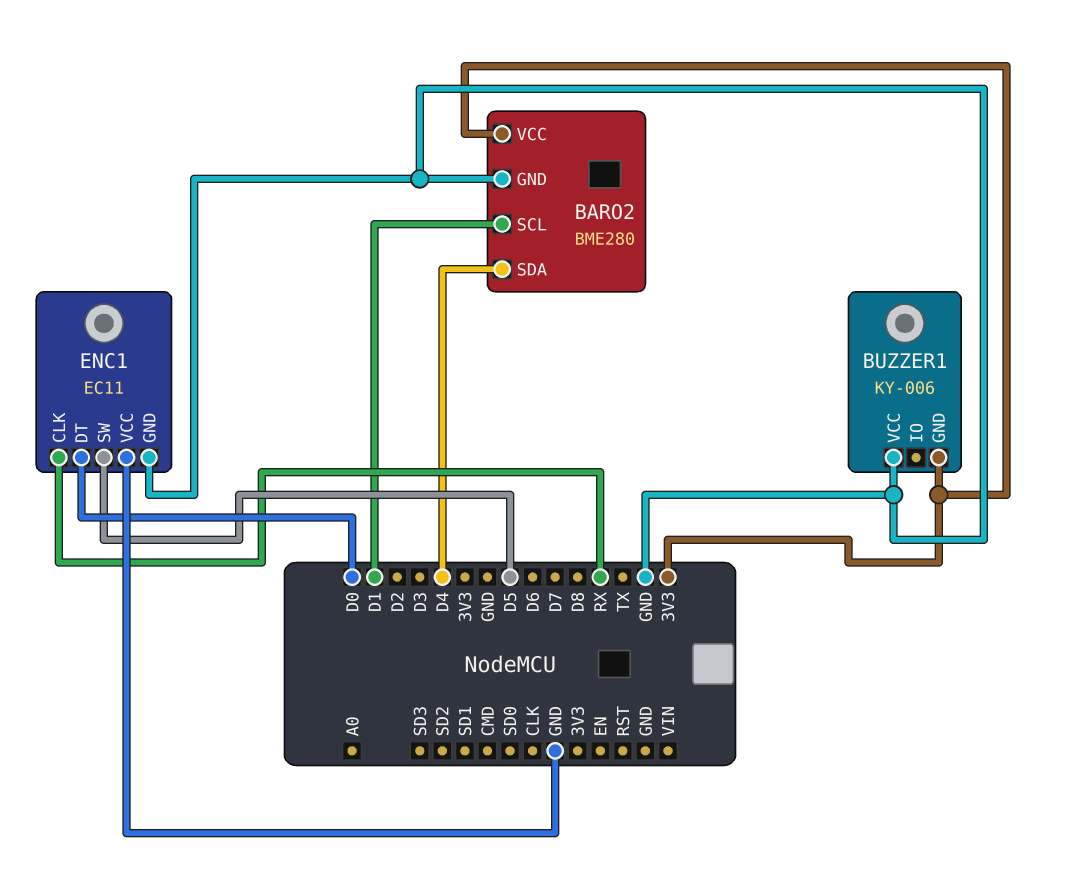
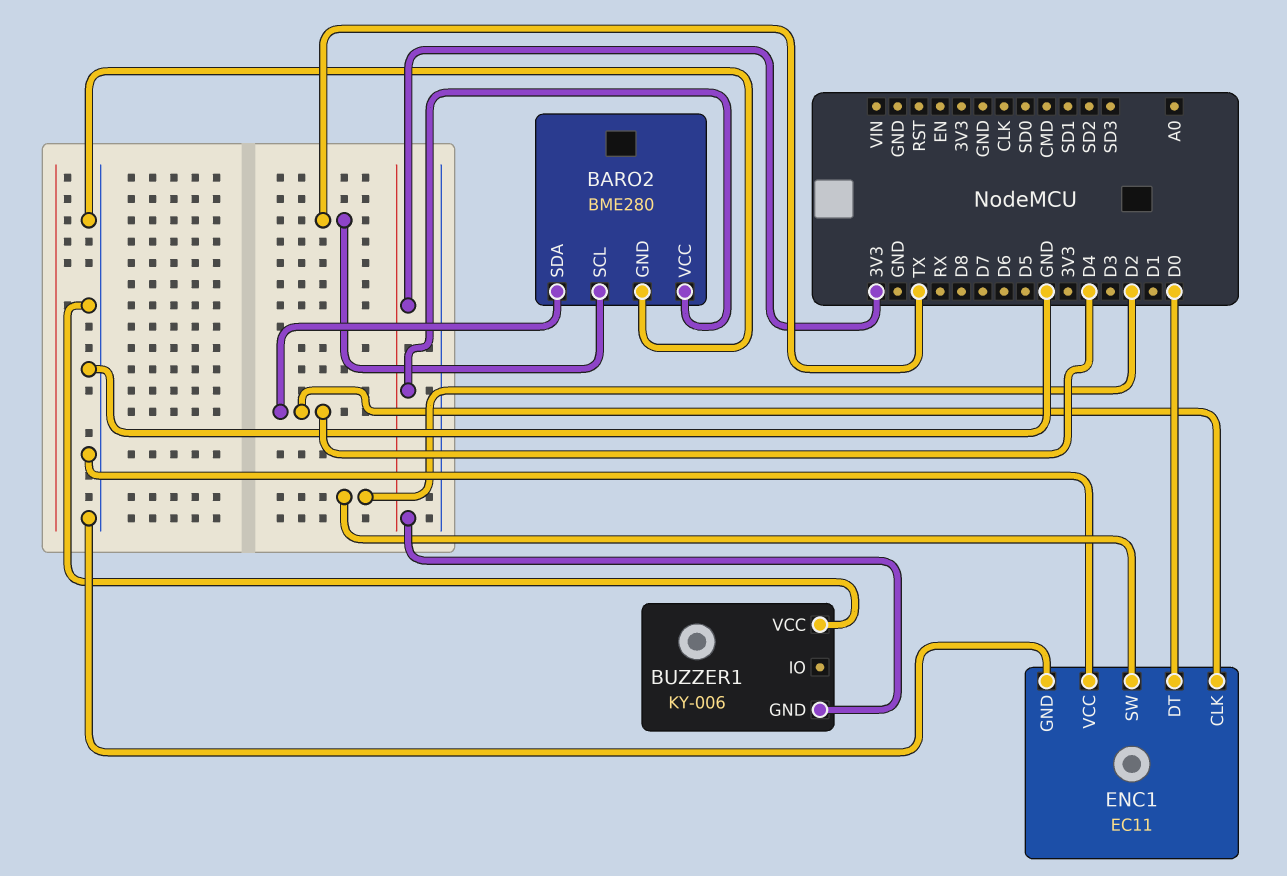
BARO2 pin SCL: D1 -> TX
ENC1 pin CLK: RX -> D4
ENC1 pin SW: D5 -> D2

